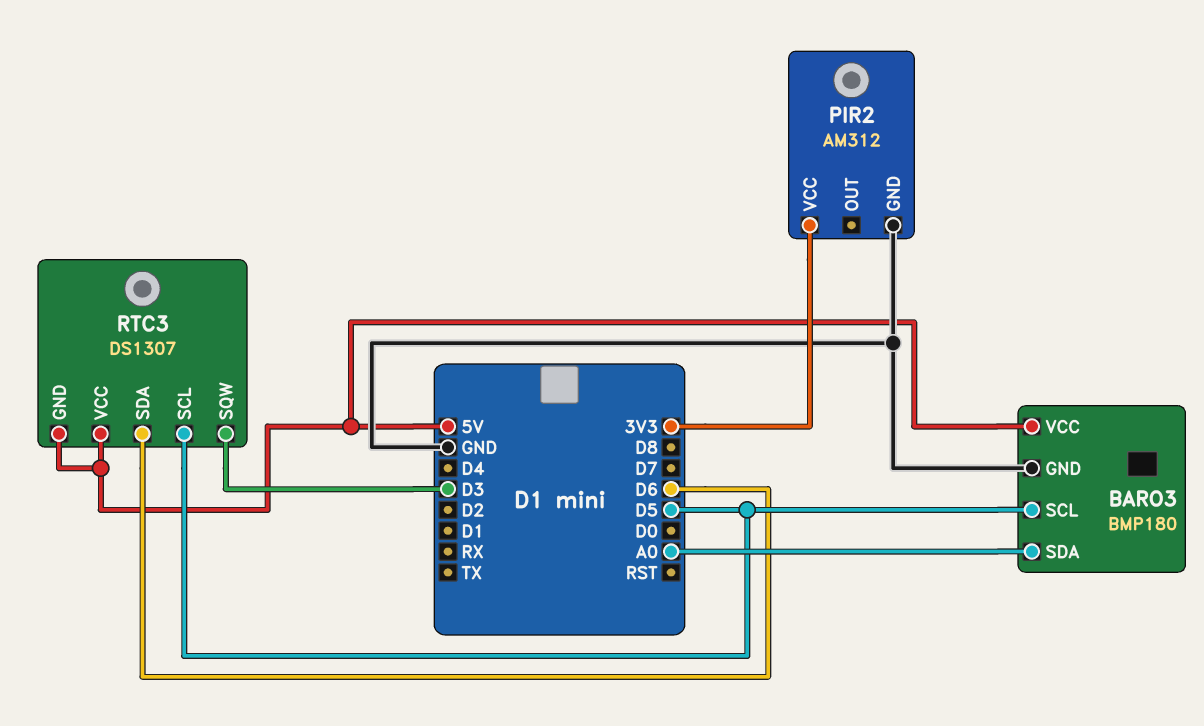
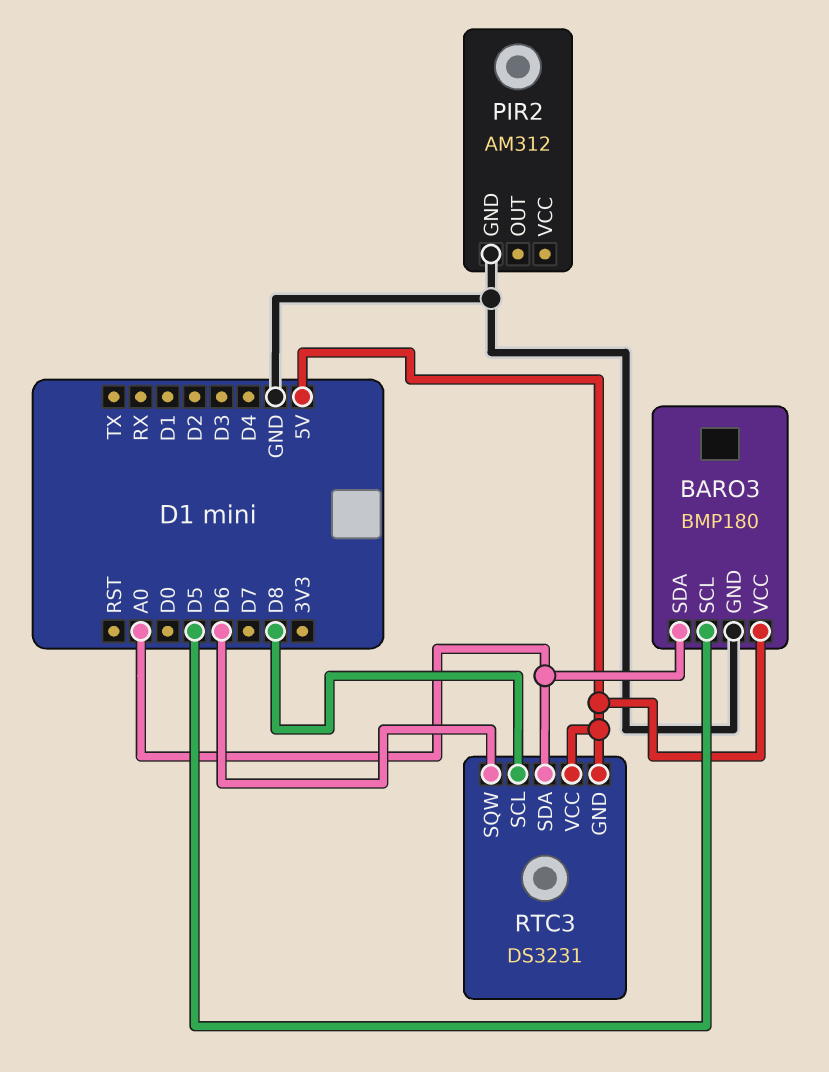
PIR2 pin VCC: 3V3 -> none
RTC3: DS1307 -> DS3231
RTC3 pin SCL: D5 -> D8
RTC3 pin SDA: D6 -> A0
RTC3 pin SQW: D3 -> D6

